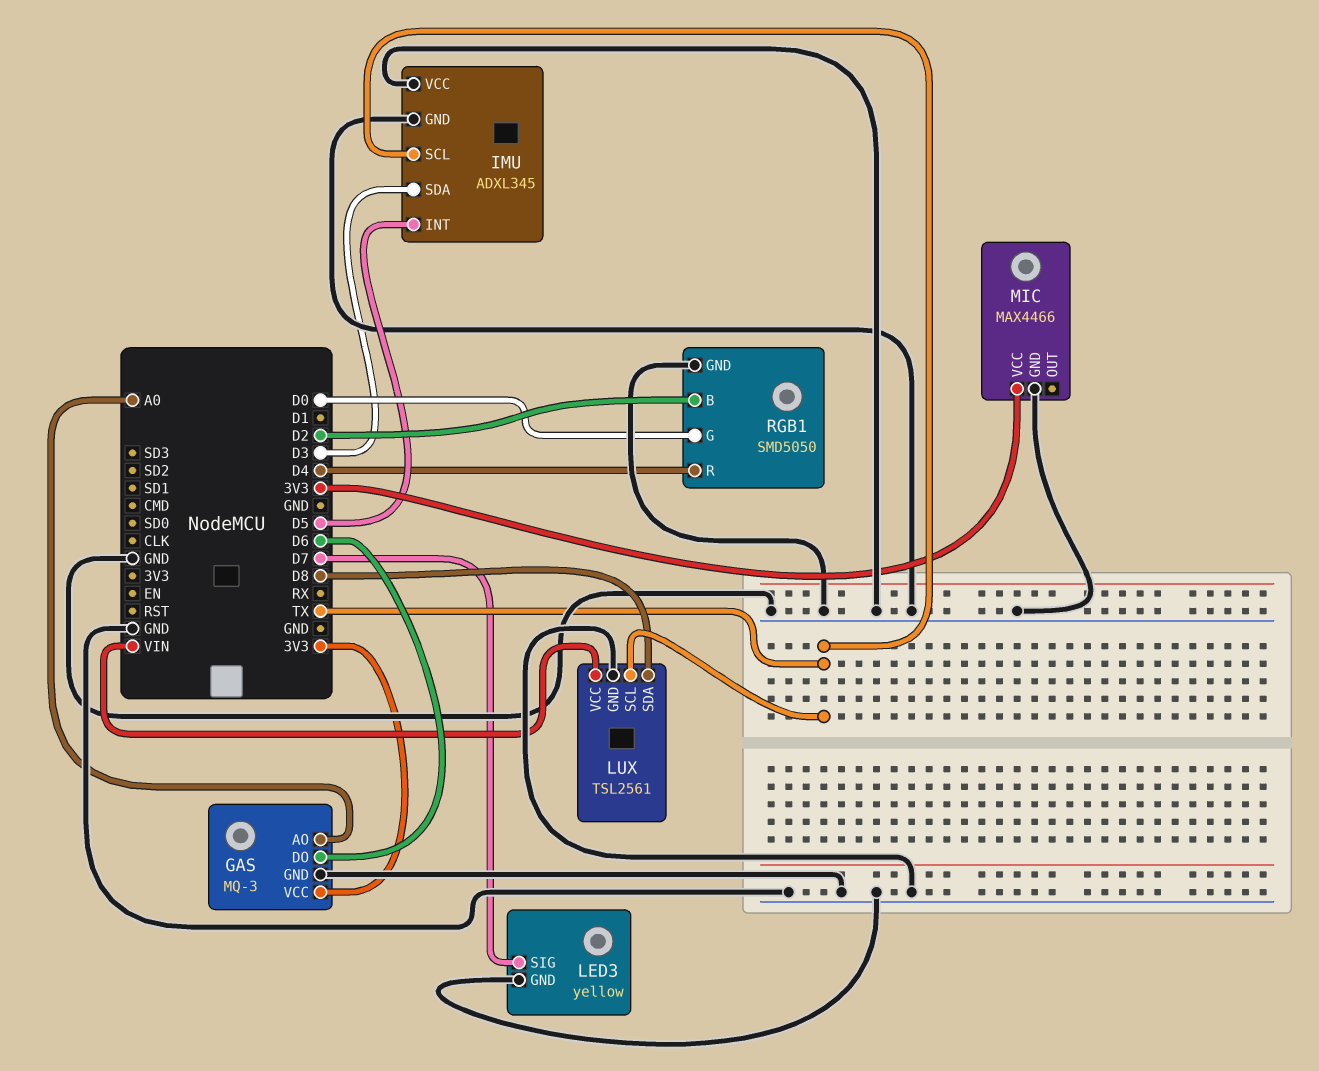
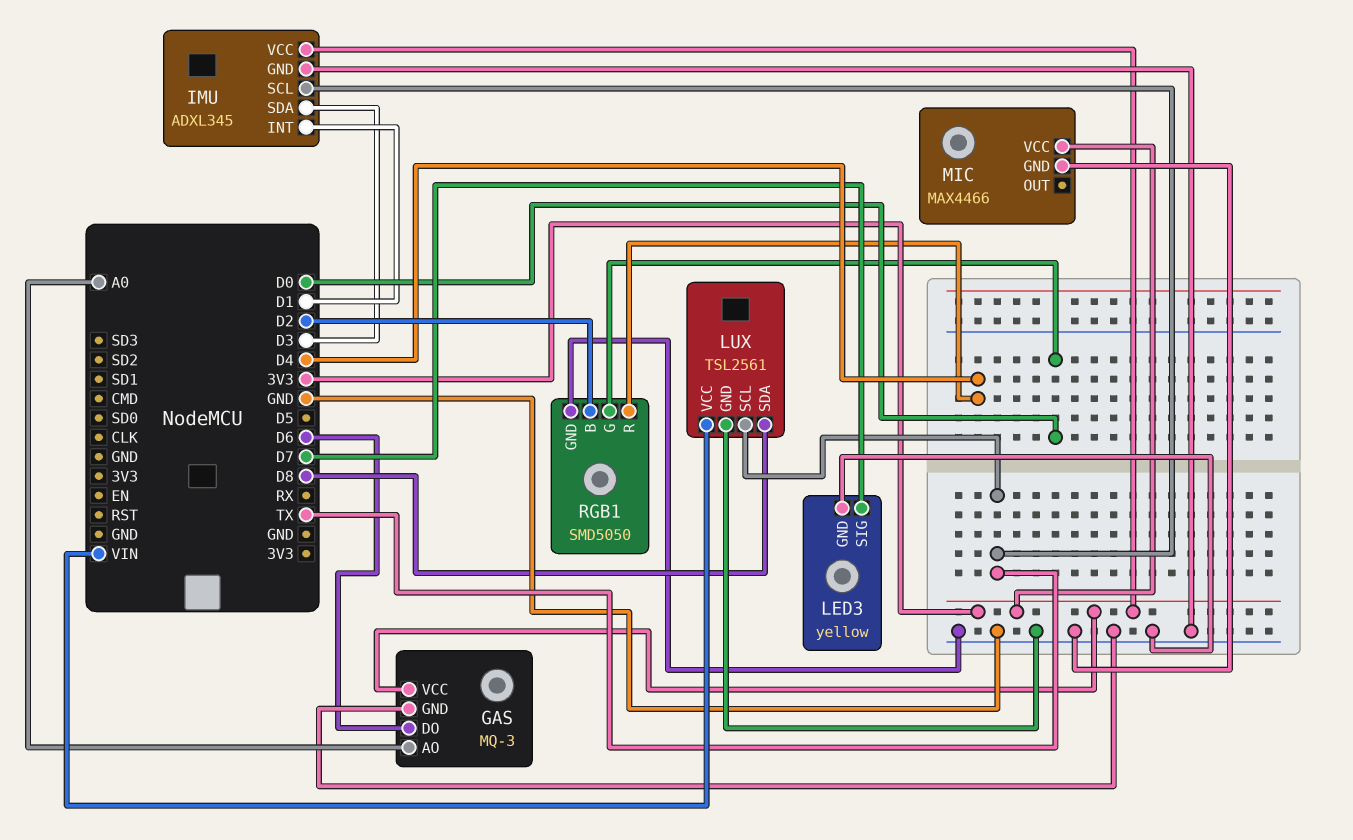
IMU pin INT: D5 -> D1
IMU pin VCC: GND -> 3V3

